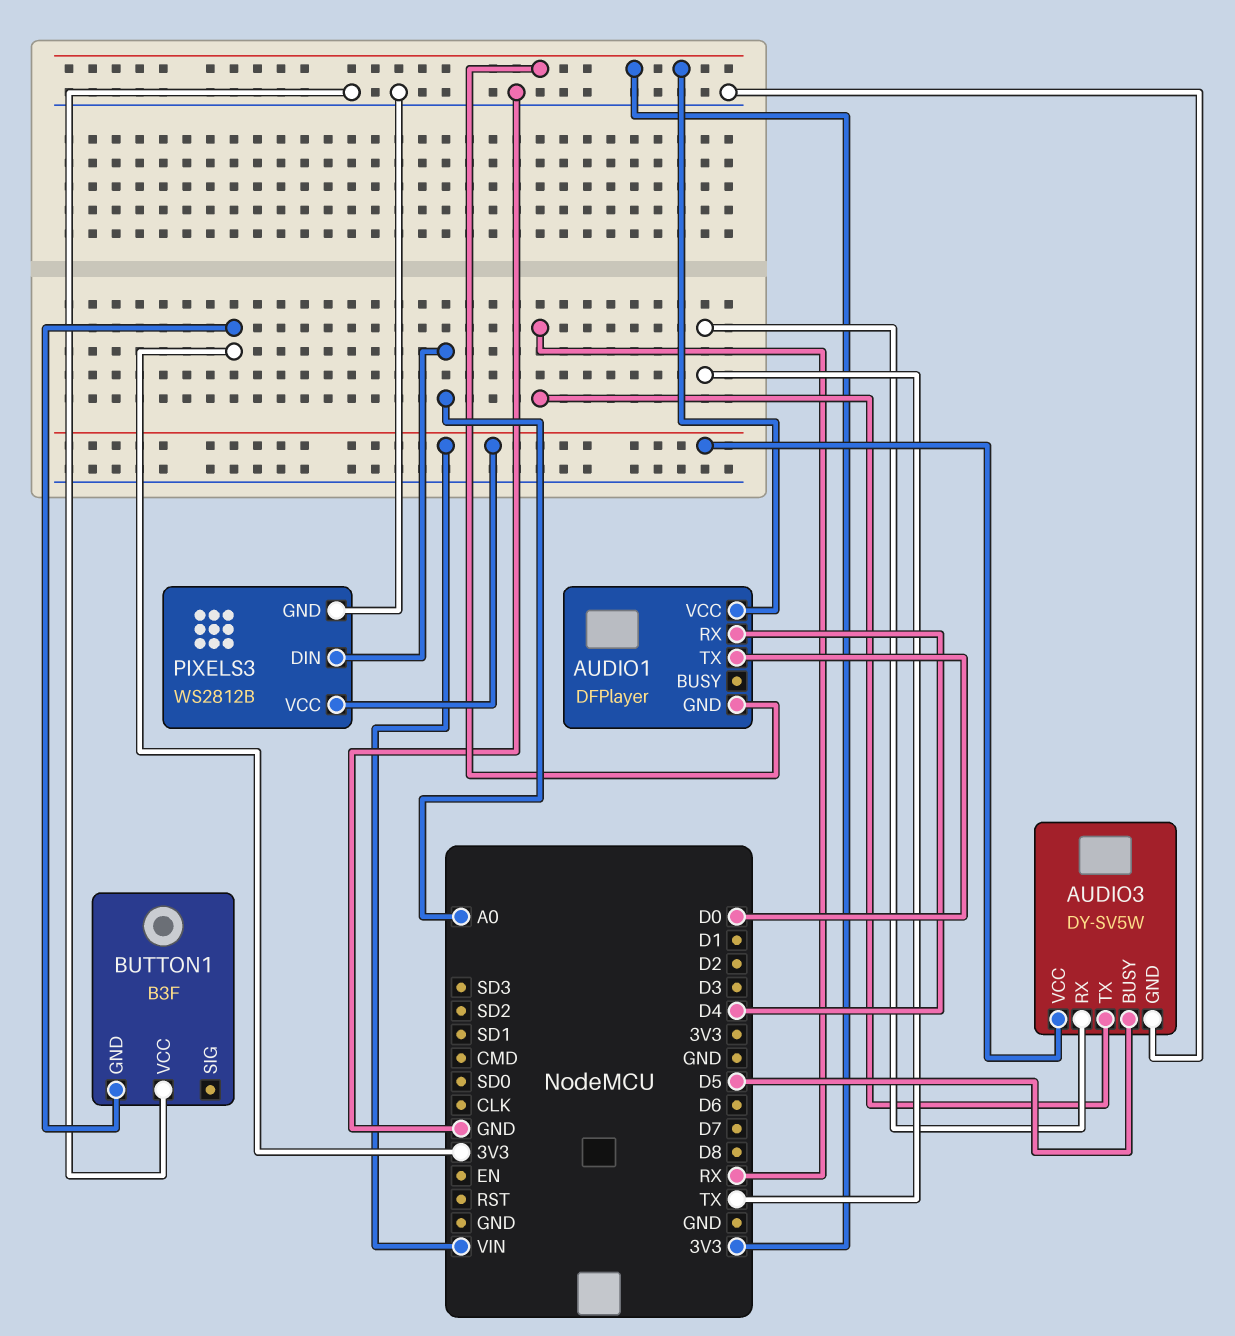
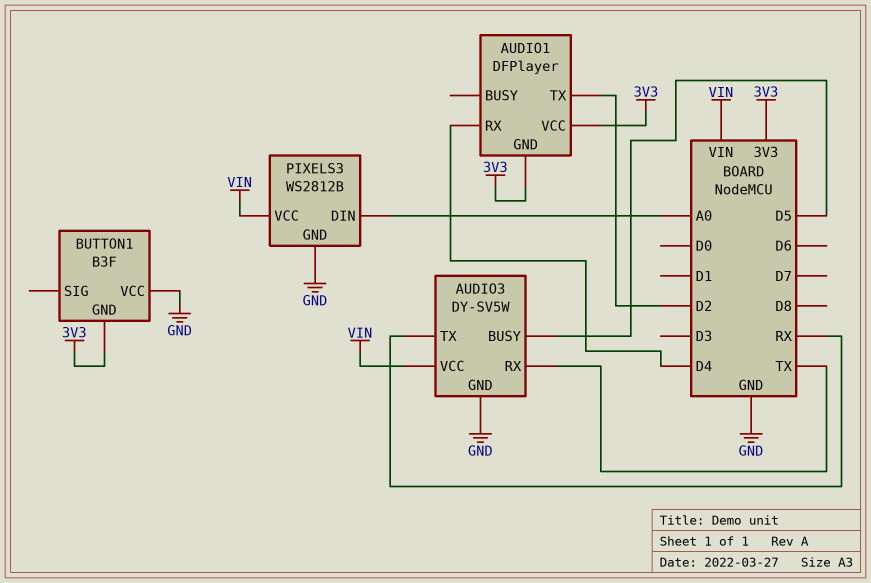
AUDIO1 pin TX: D0 -> D2

